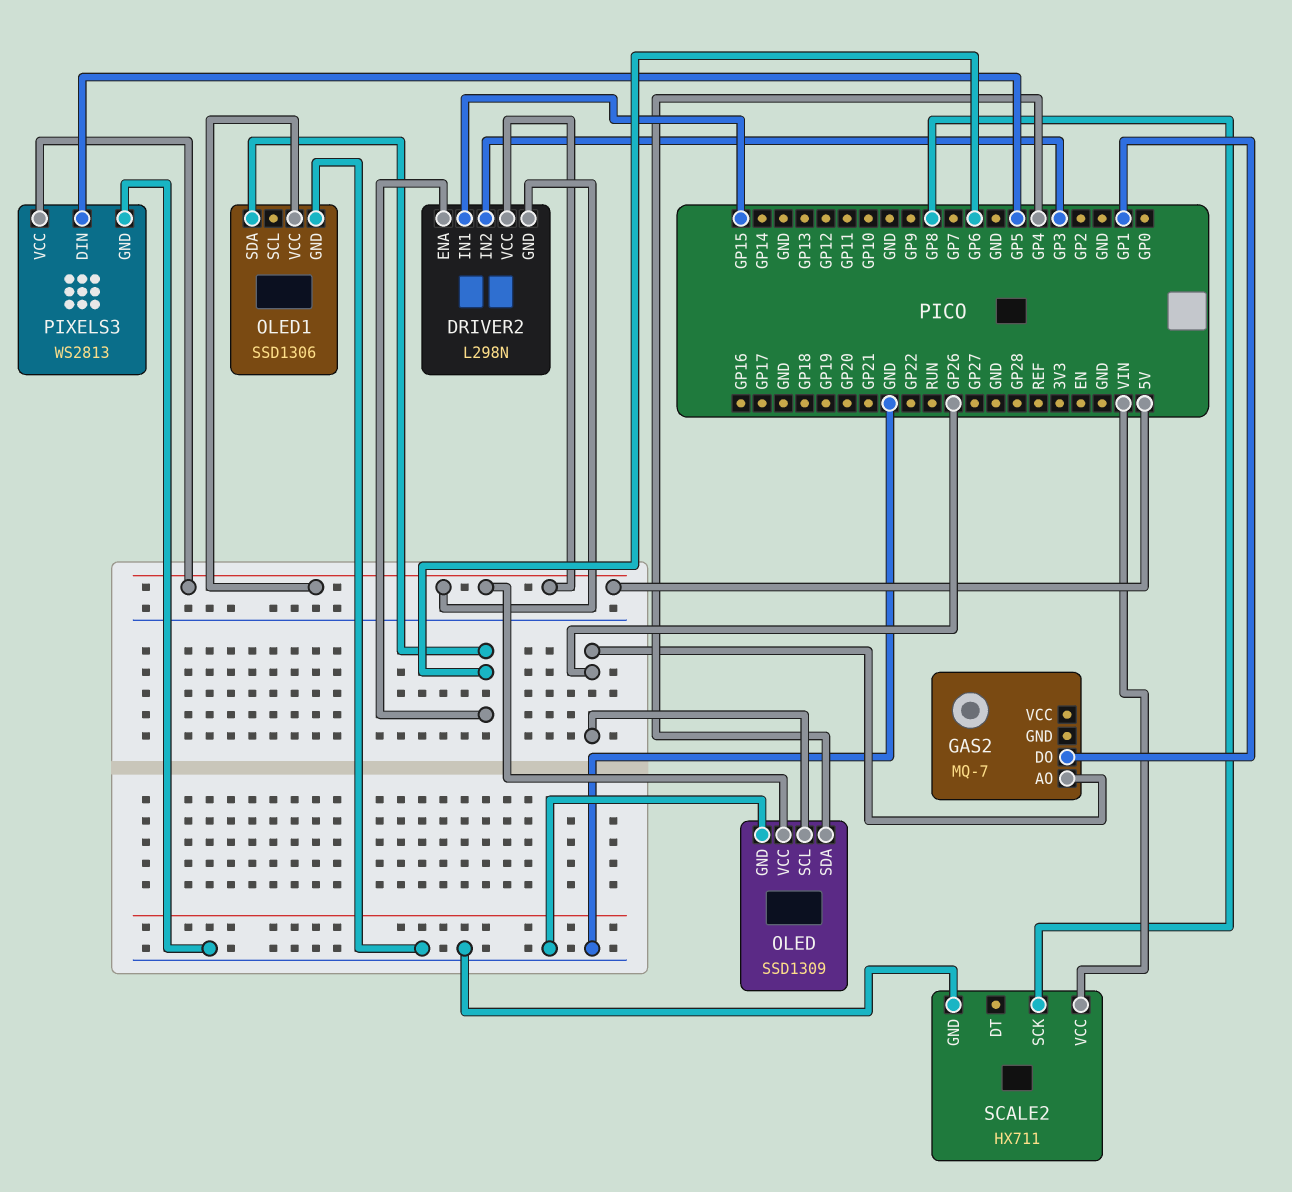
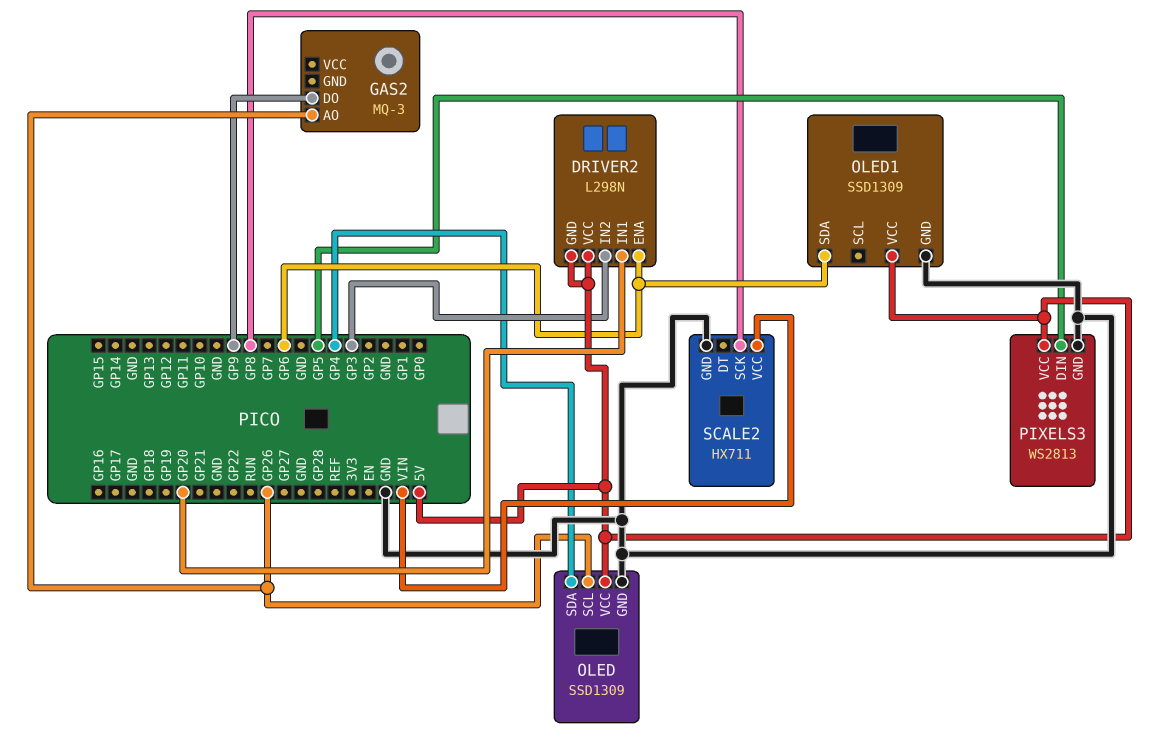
DRIVER2 pin IN1: GP15 -> GP20
GAS2: MQ-7 -> MQ-3
GAS2 pin DO: GP1 -> GP9
OLED1: SSD1306 -> SSD1309

